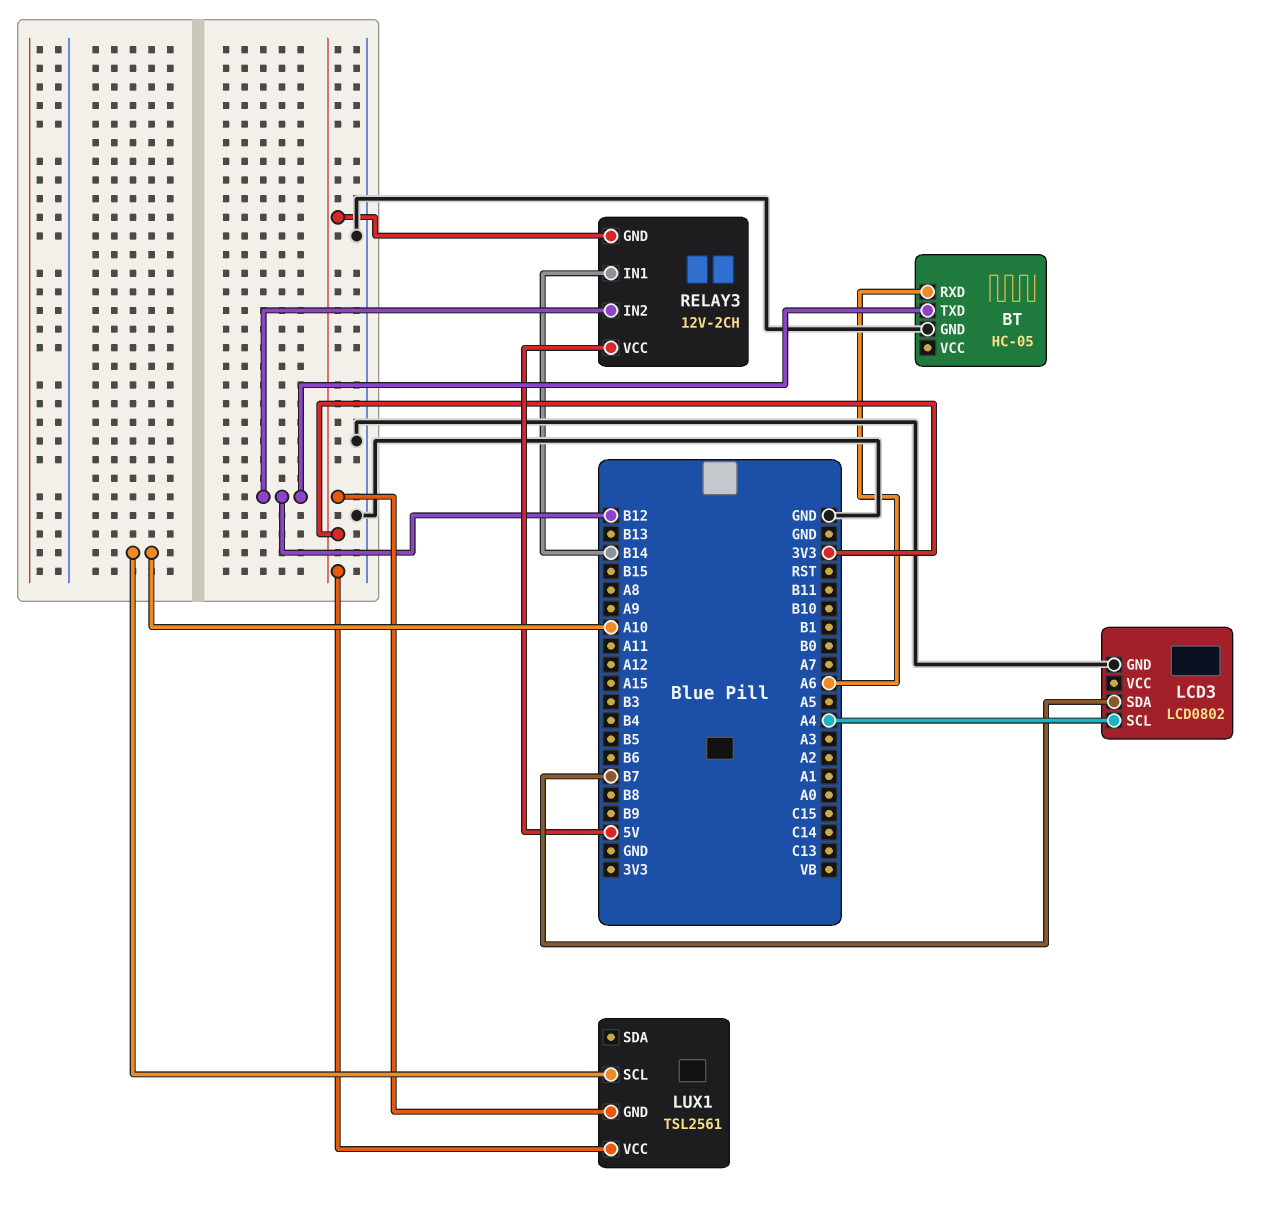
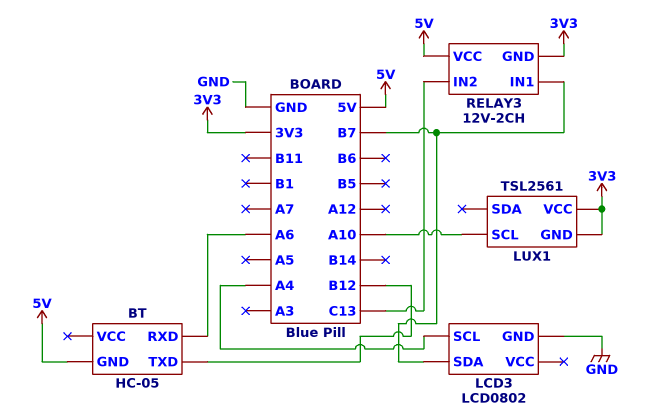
BT pin GND: GND -> 5V
RELAY3 pin IN1: B14 -> B7
RELAY3 pin IN2: B12 -> C13

